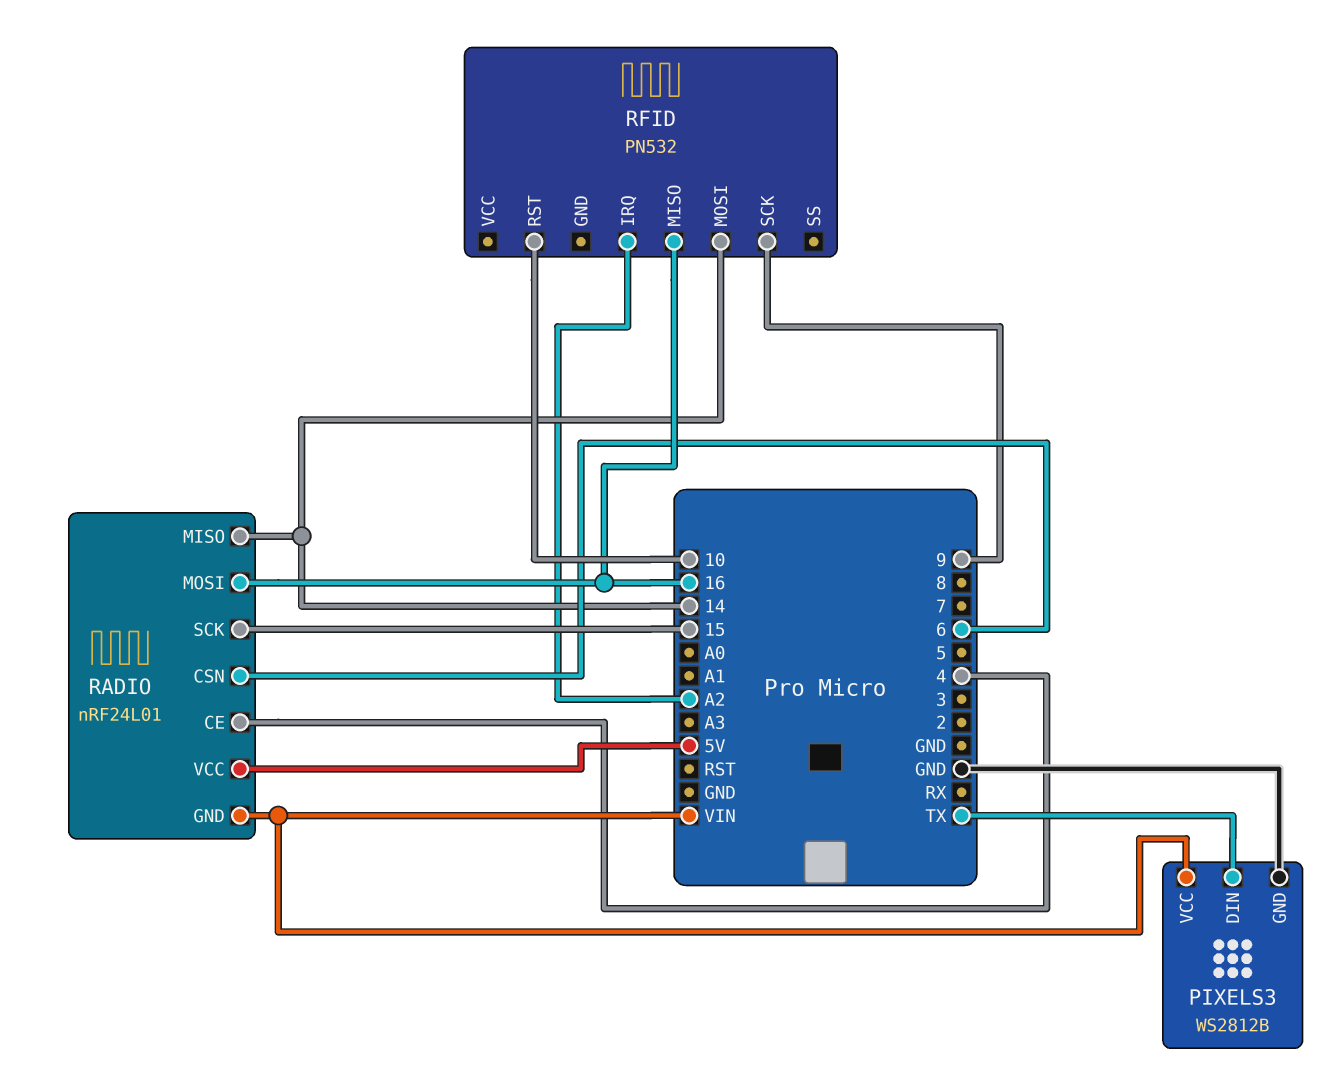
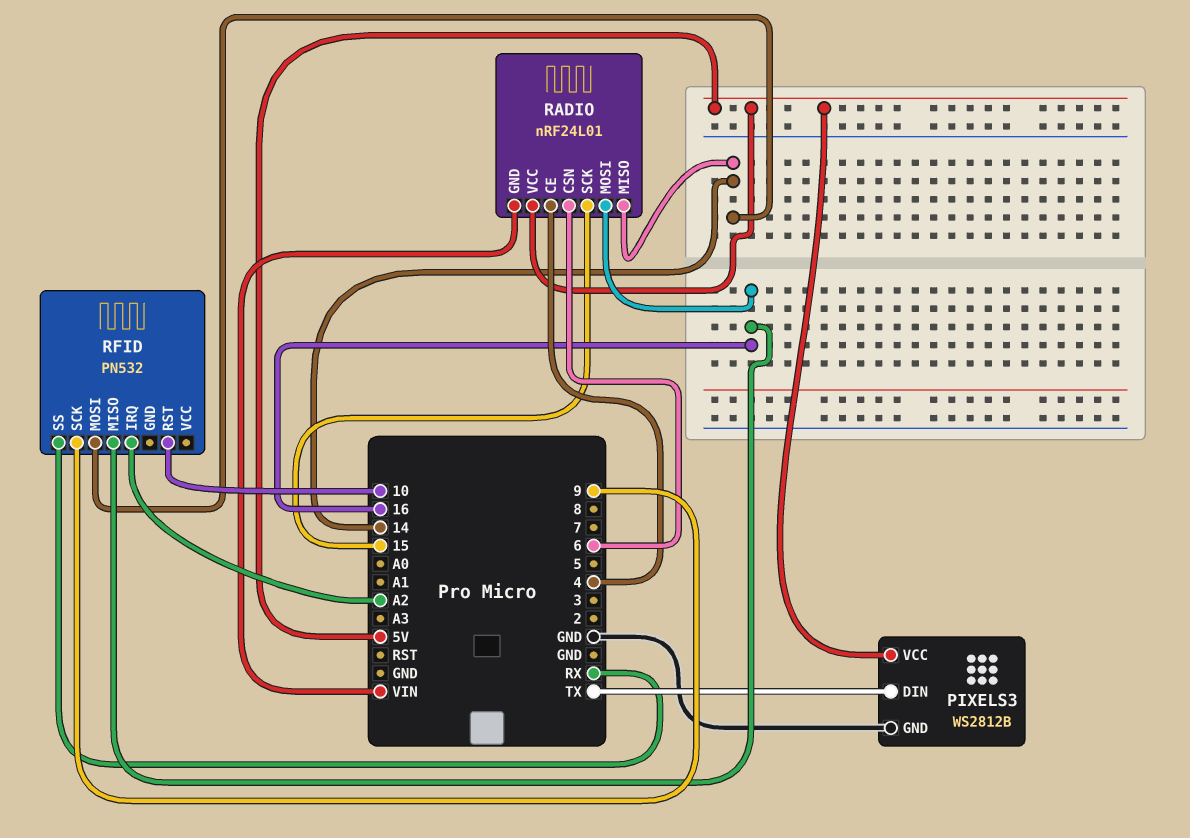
PIXELS3 pin VCC: VIN -> 5V
RFID pin SS: none -> RX

